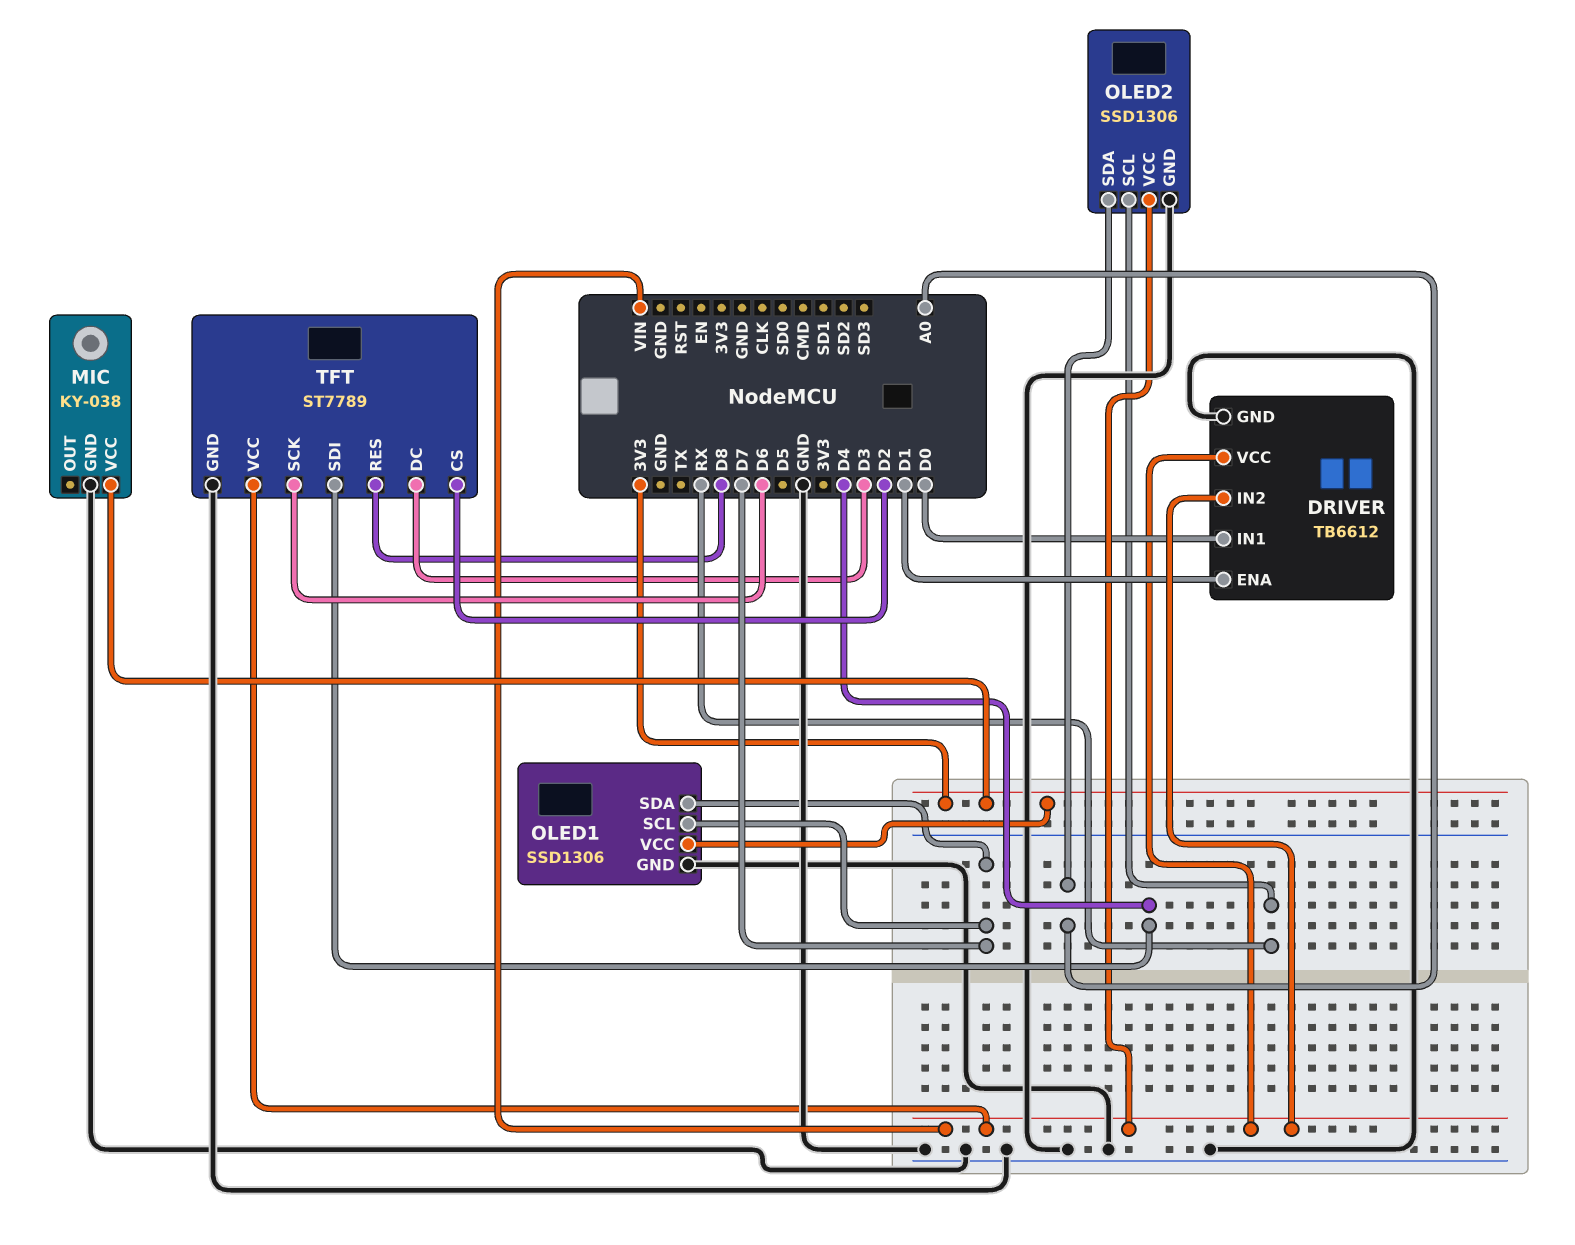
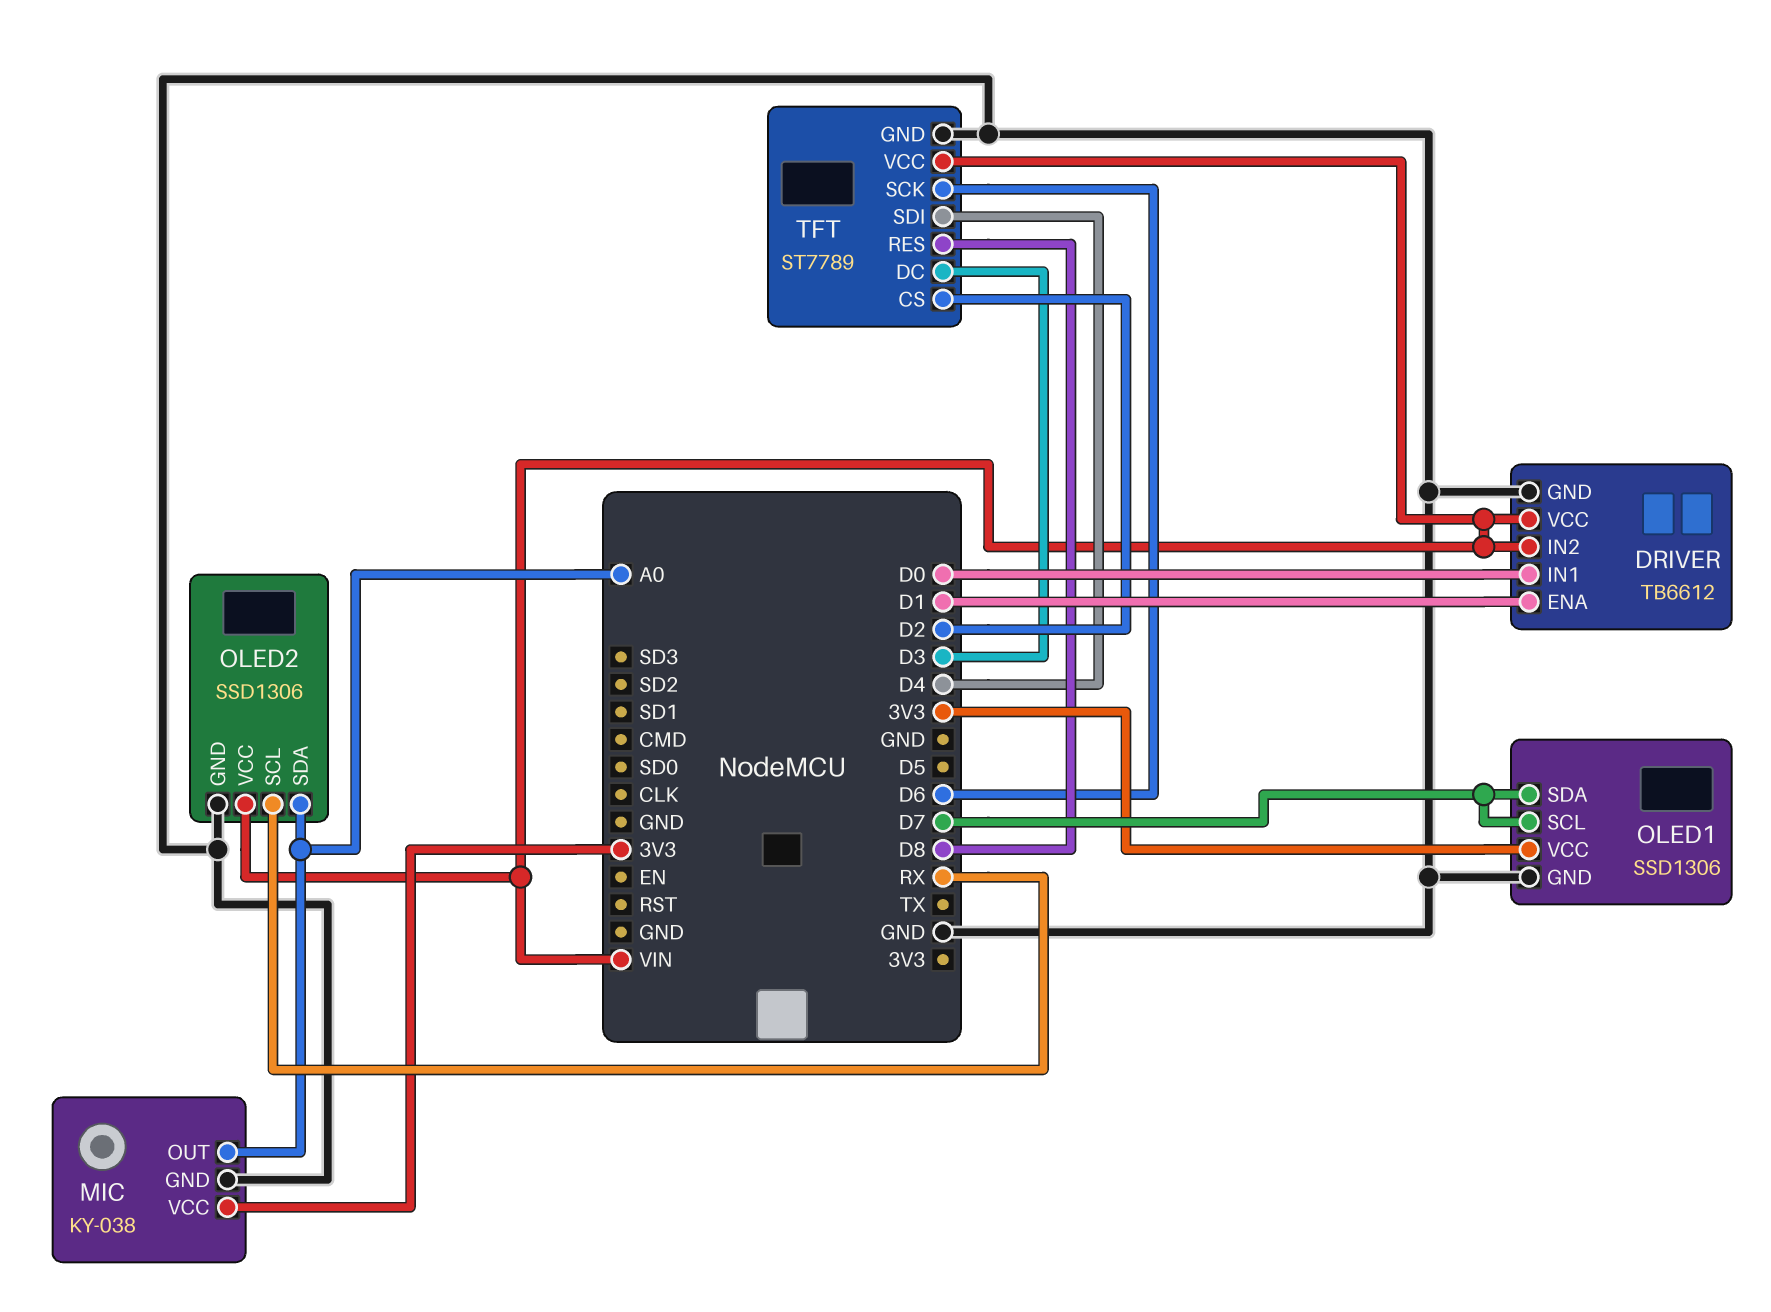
MIC pin OUT: none -> A0

